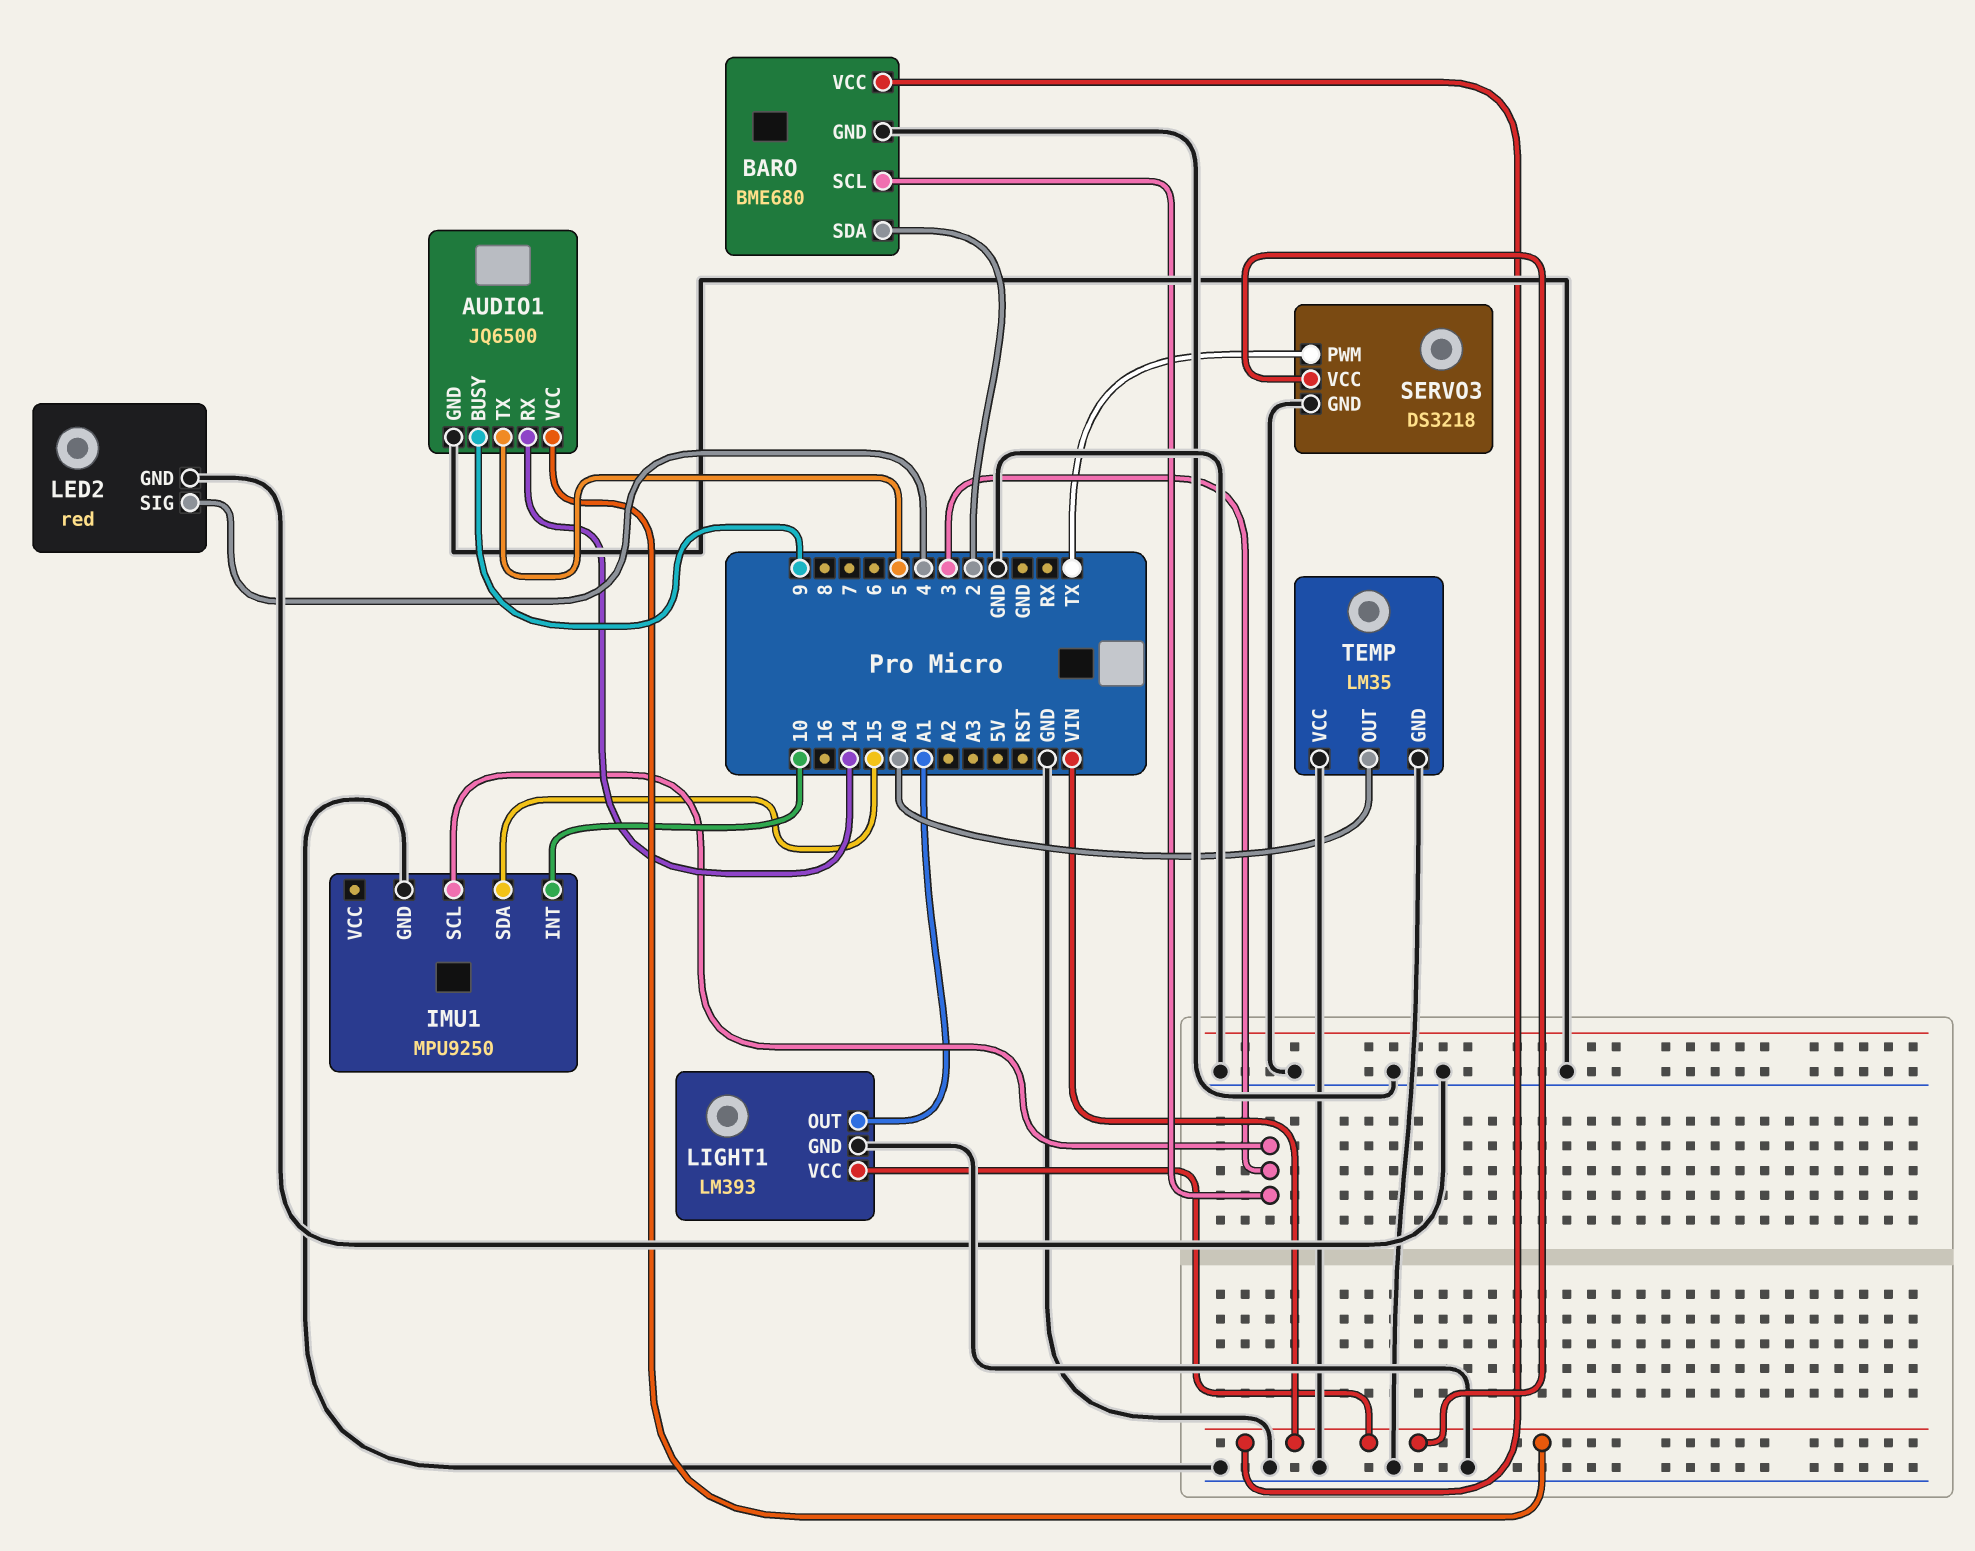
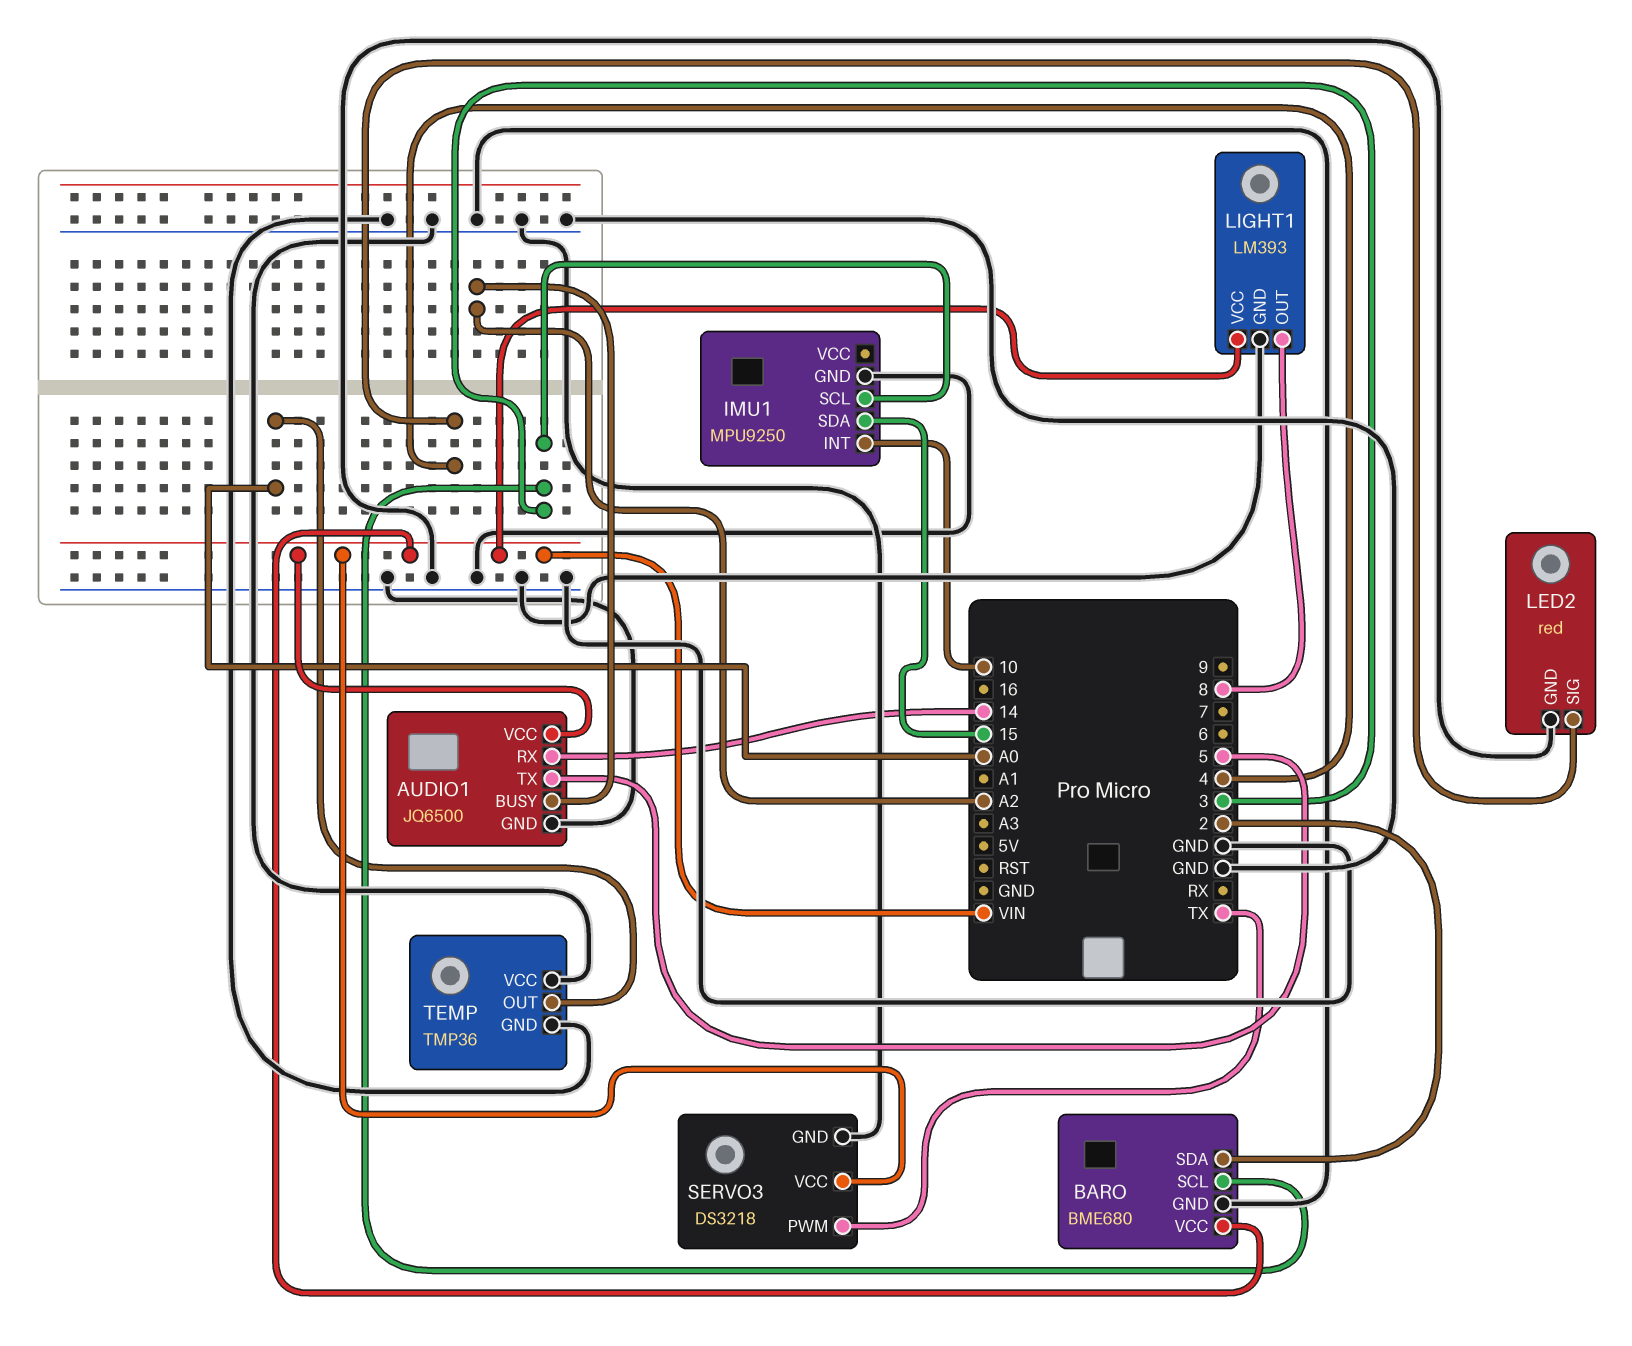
AUDIO1 pin BUSY: 9 -> A2
LIGHT1 pin OUT: A1 -> 8
TEMP: LM35 -> TMP36

